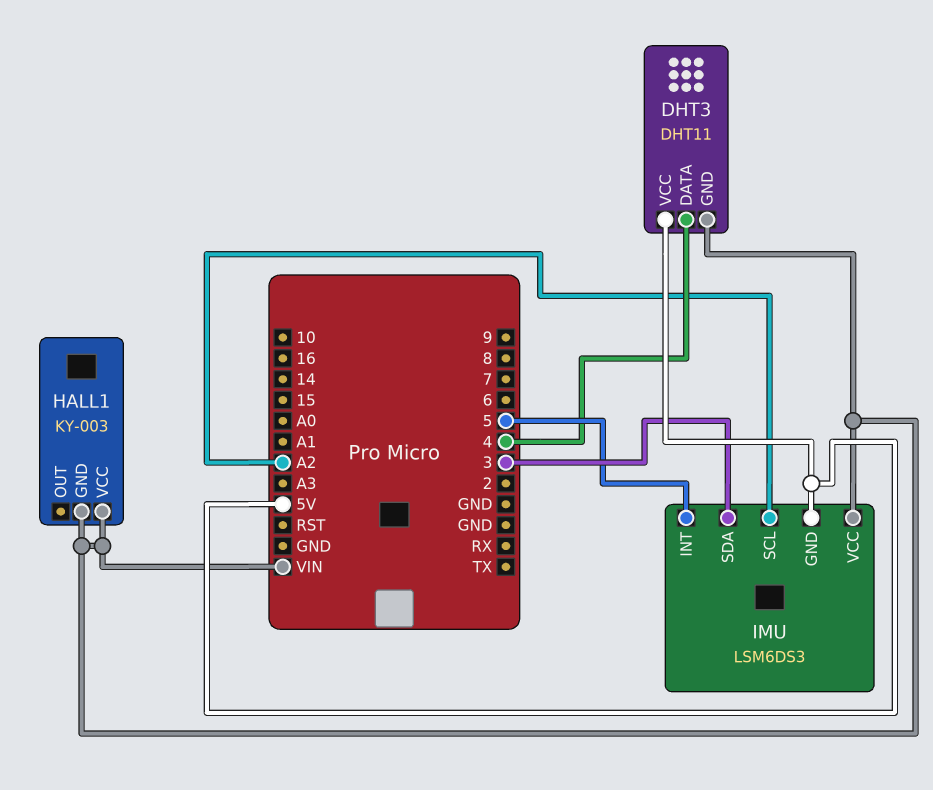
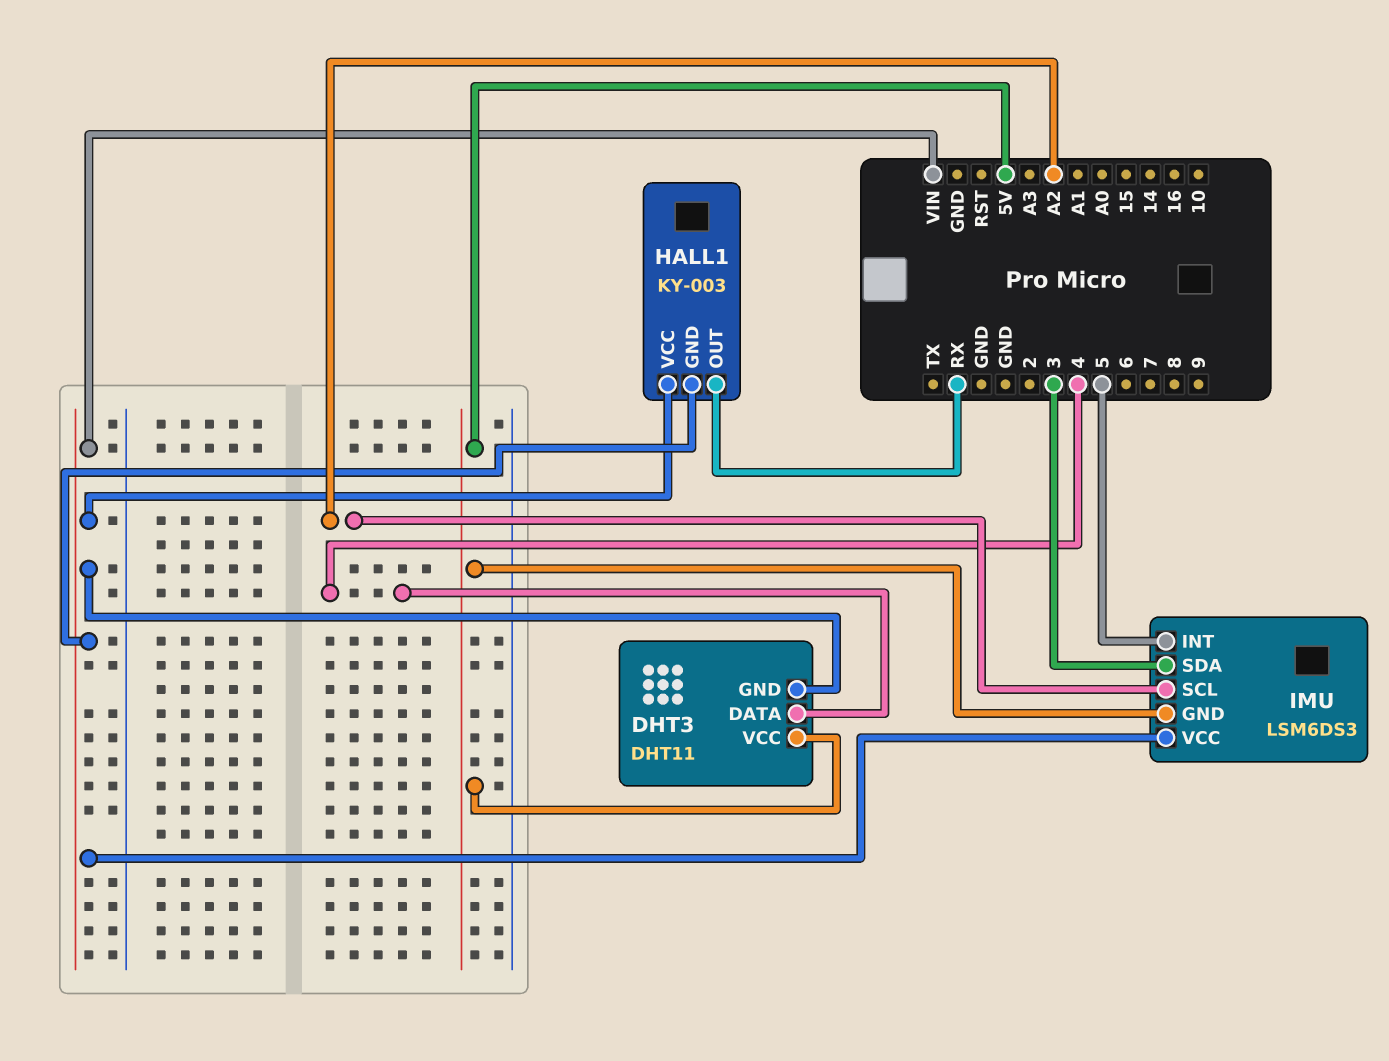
HALL1 pin OUT: none -> RX

